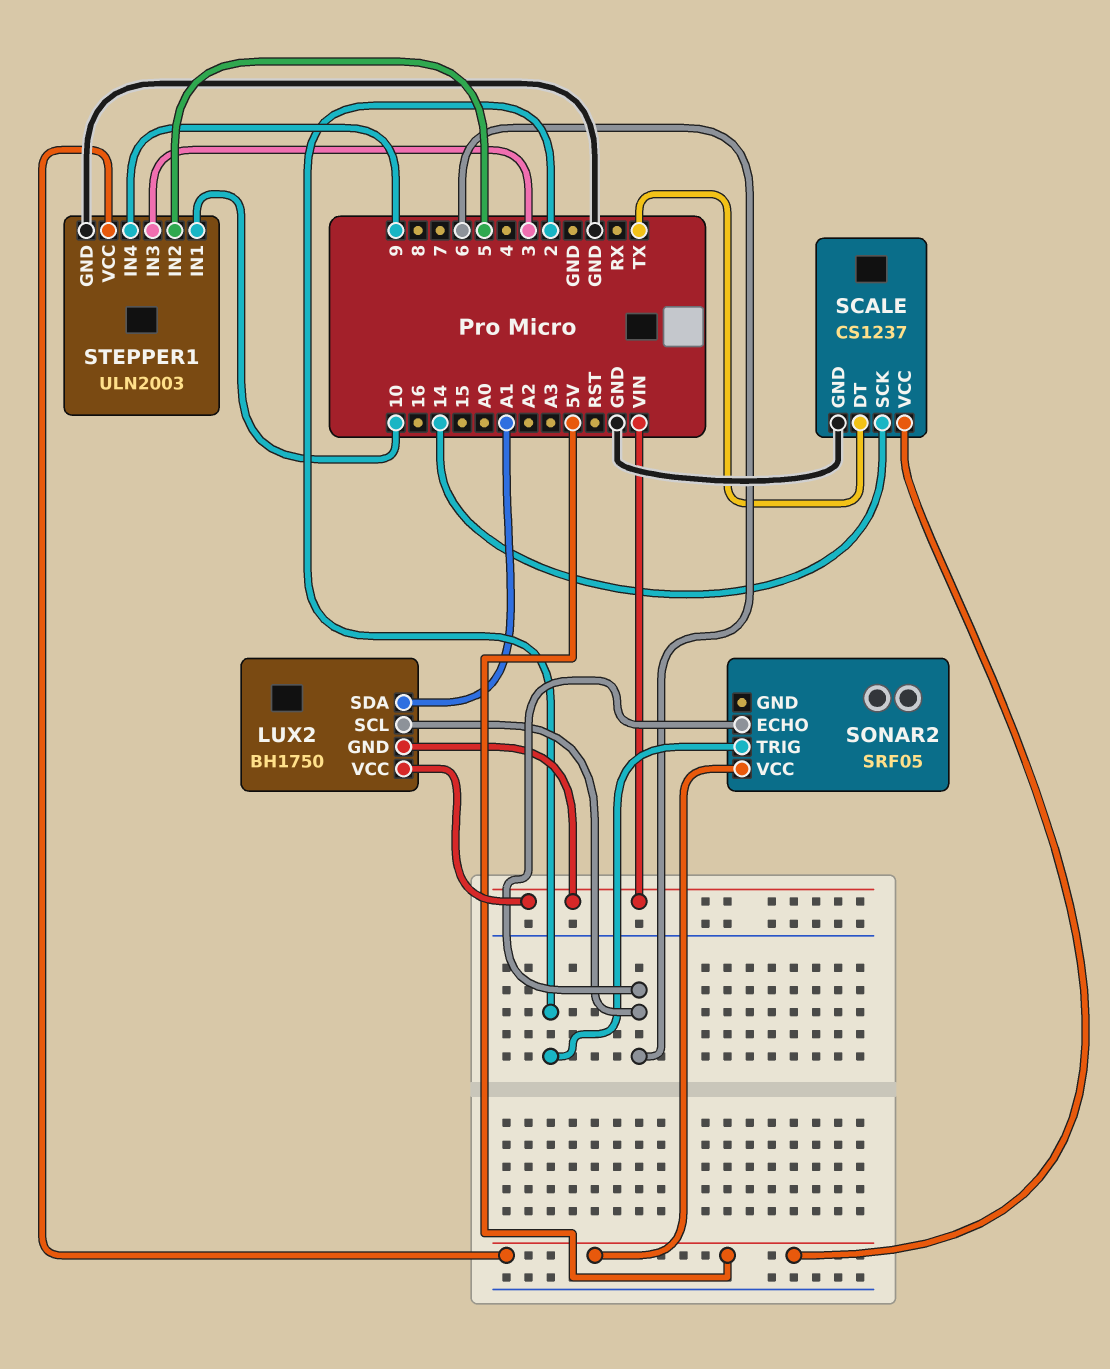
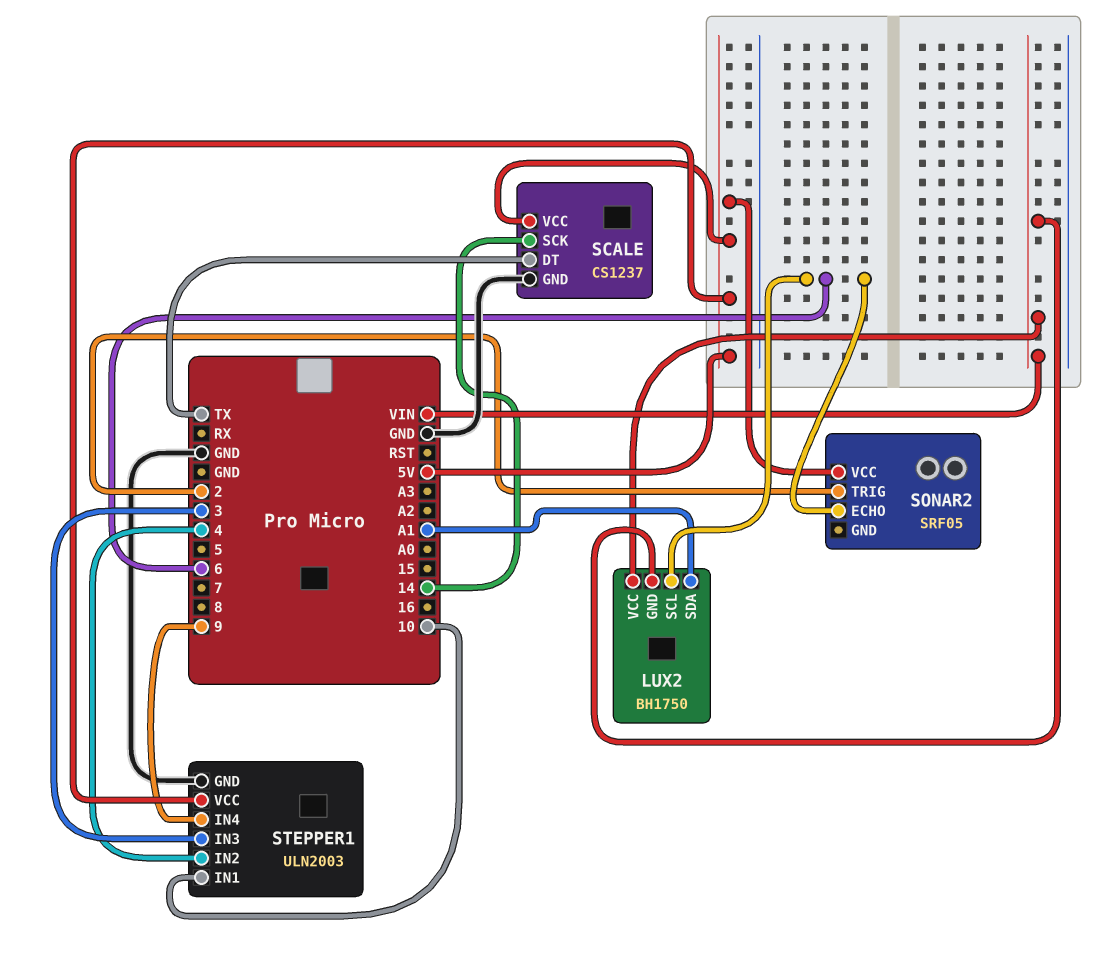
STEPPER1 pin IN2: 5 -> 4

